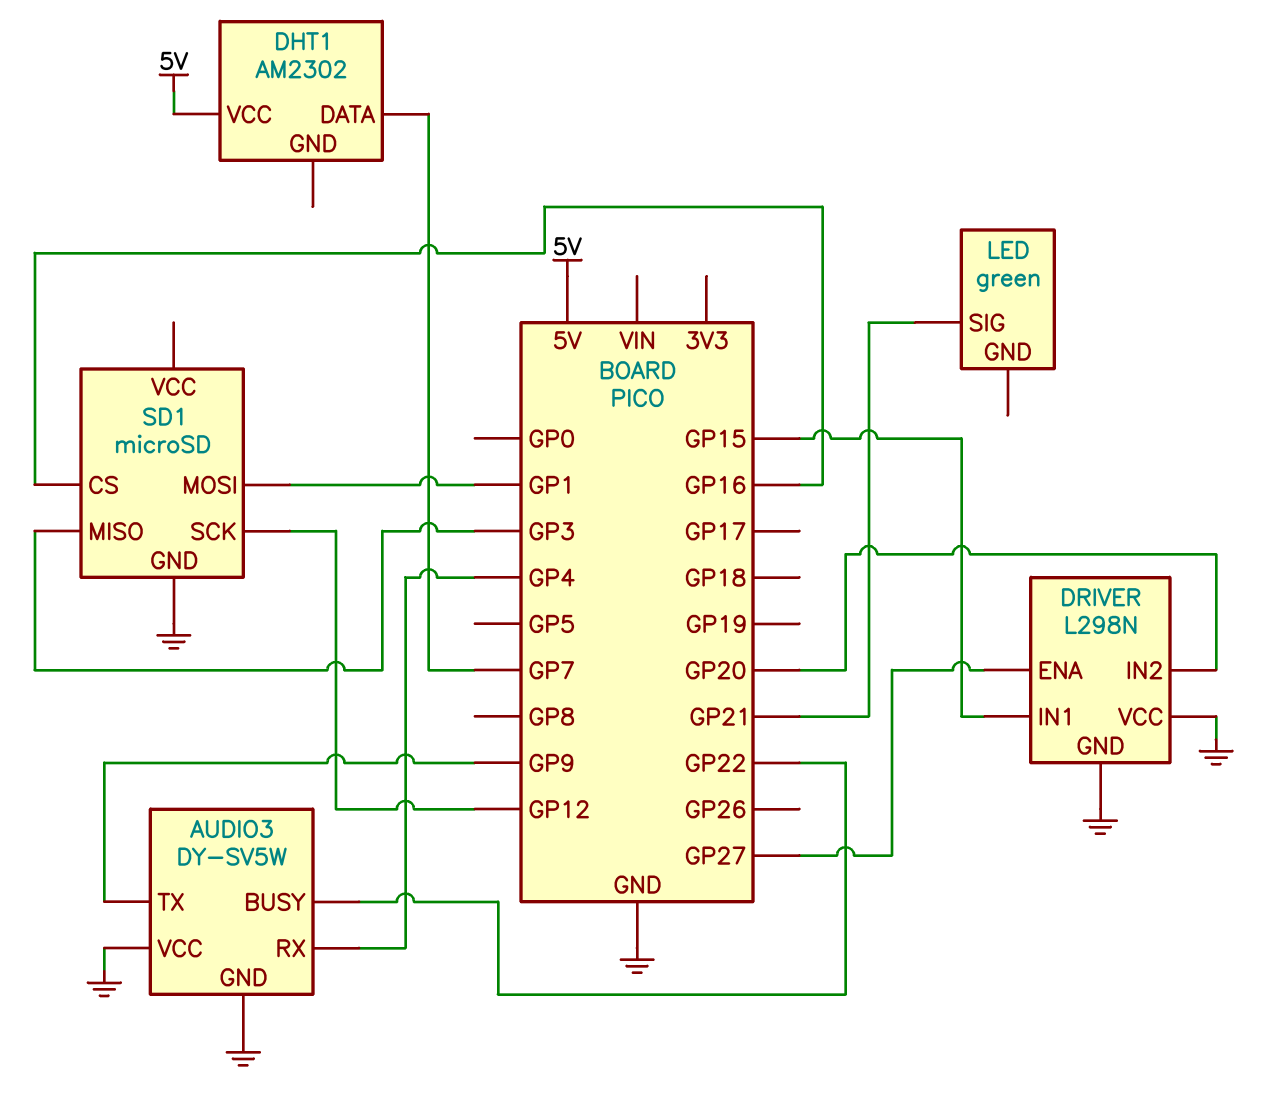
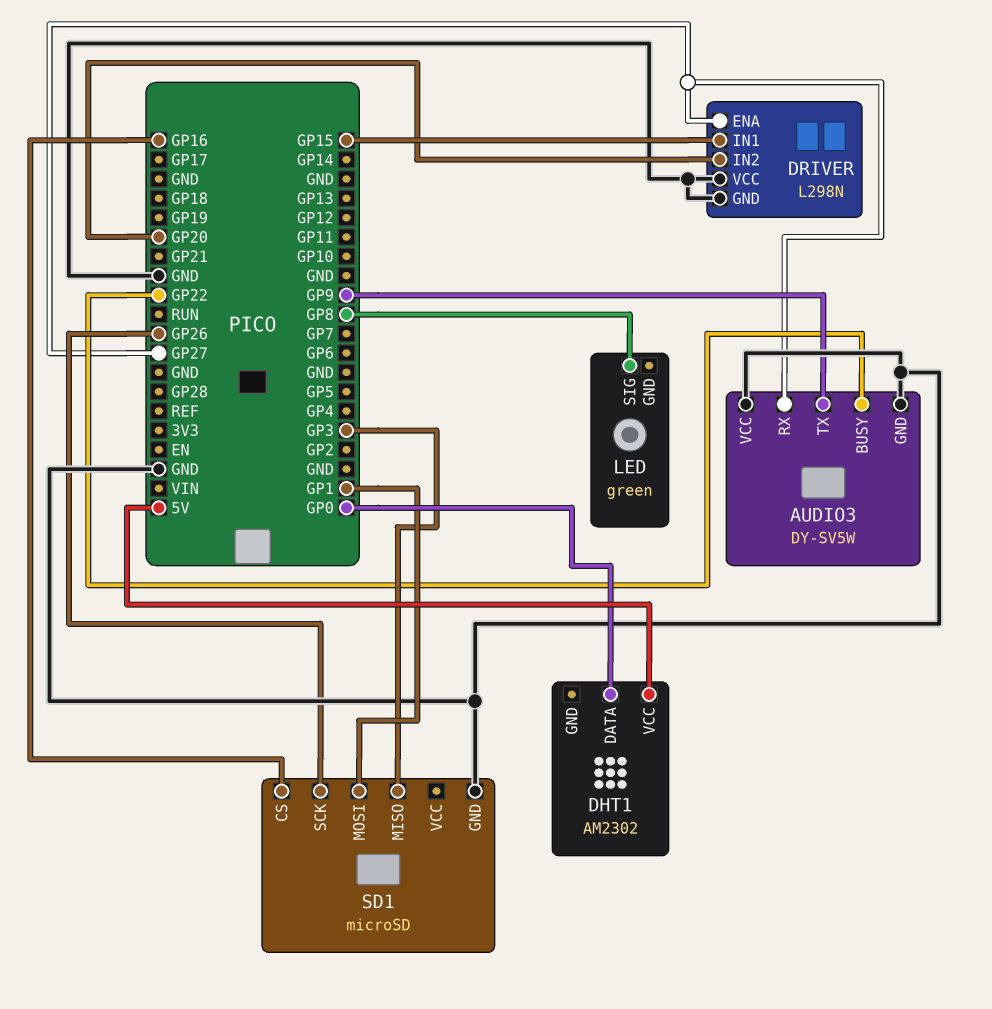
AUDIO3 pin RX: GP4 -> GP27
DHT1 pin DATA: GP7 -> GP0
LED pin SIG: GP21 -> GP8
SD1 pin SCK: GP12 -> GP26

